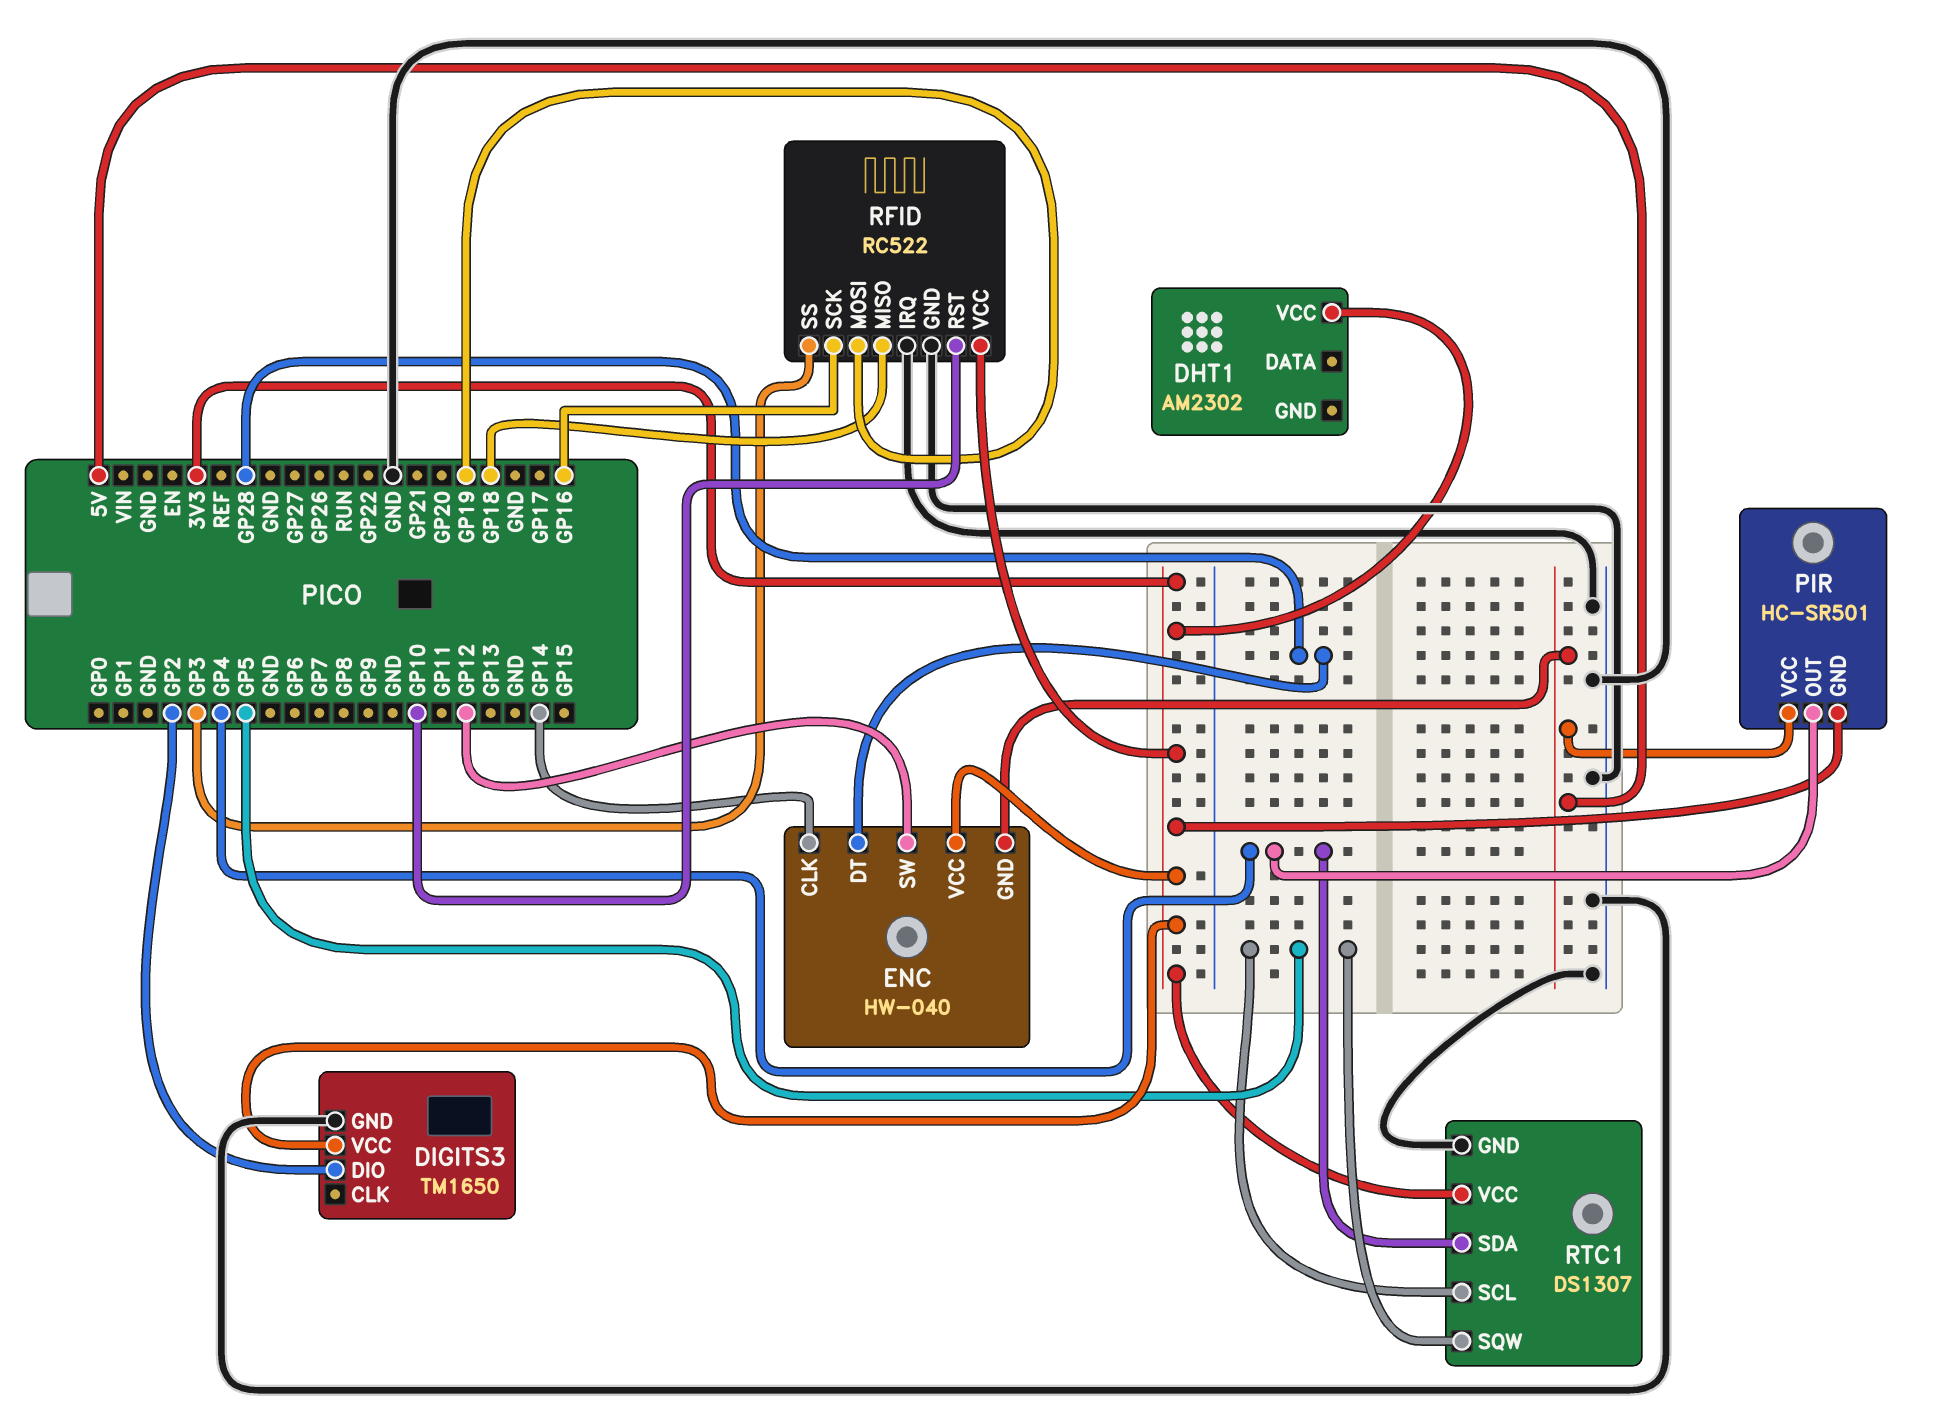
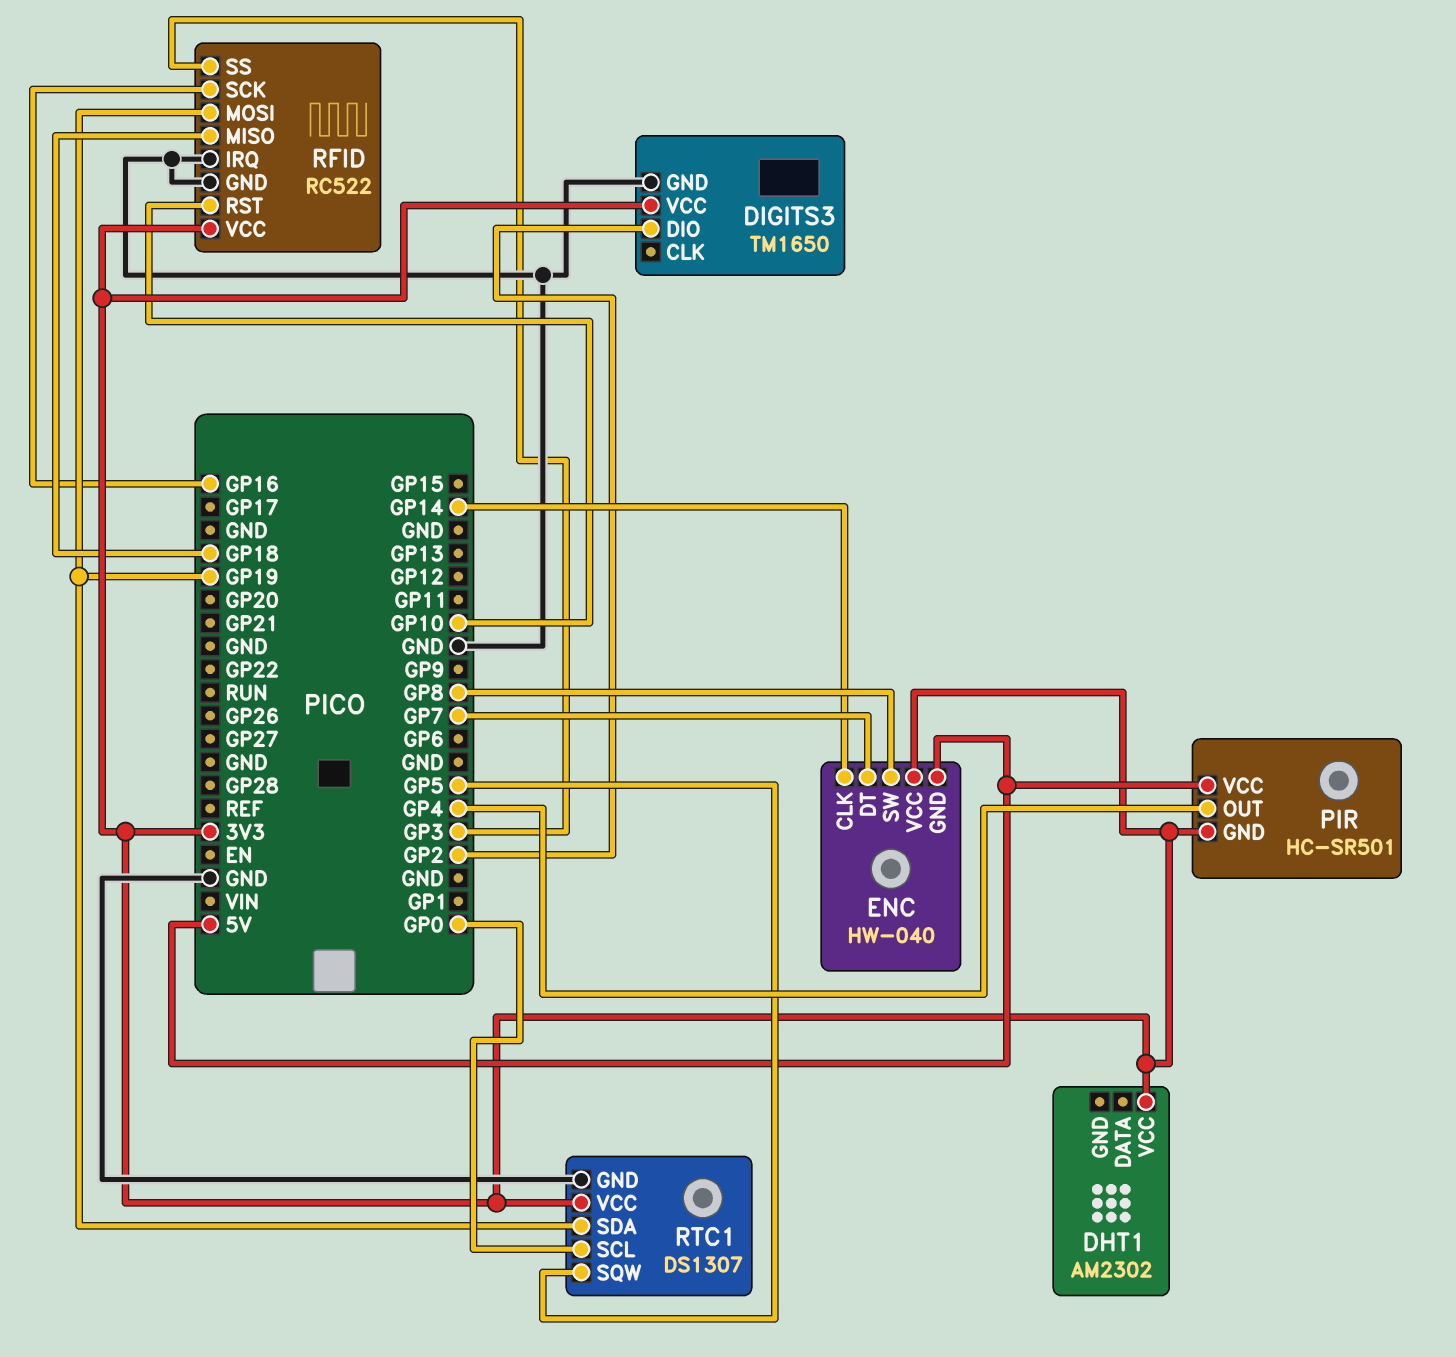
ENC pin DT: GP28 -> GP7
ENC pin SW: GP12 -> GP8
RTC1 pin SCL: GP5 -> GP0
RTC1 pin SDA: GP4 -> GP19

